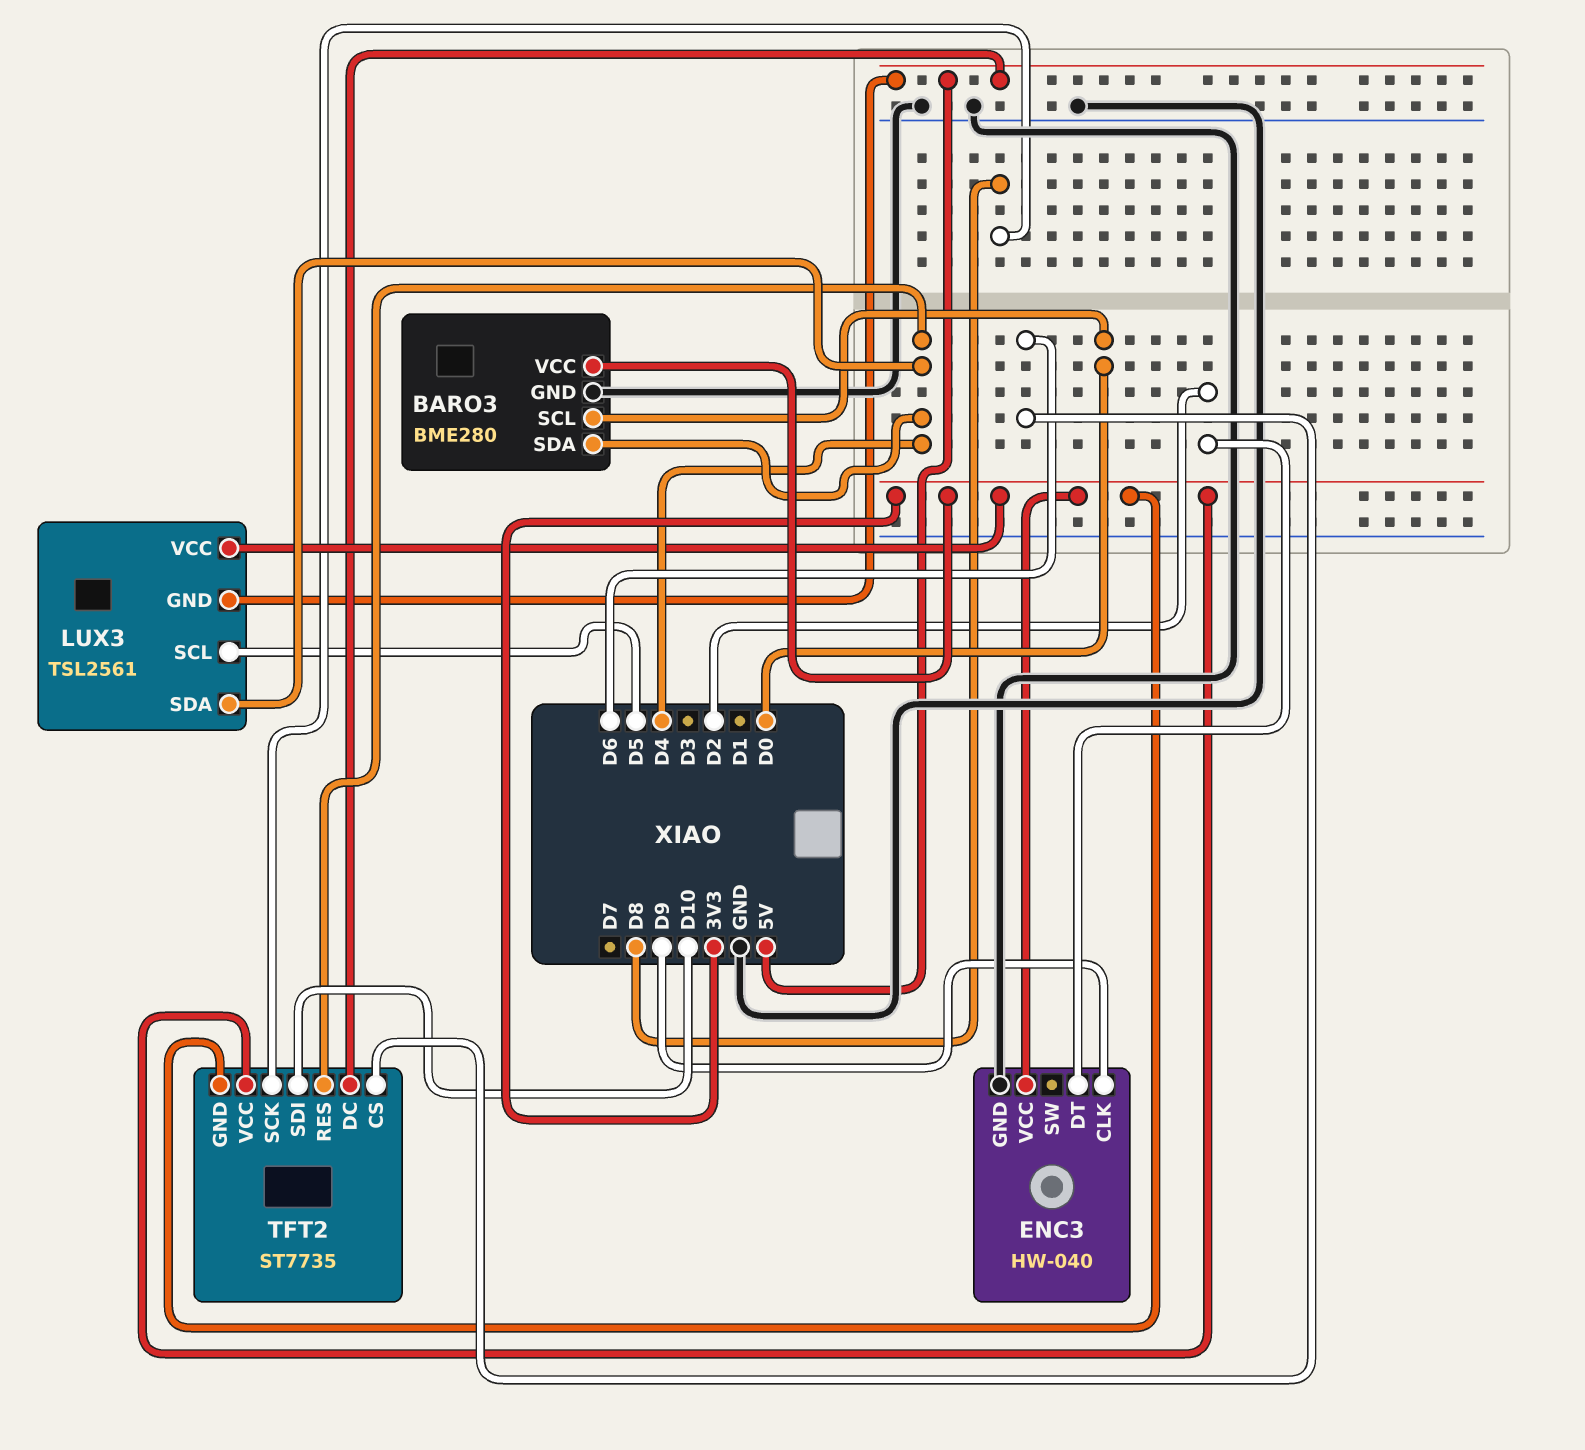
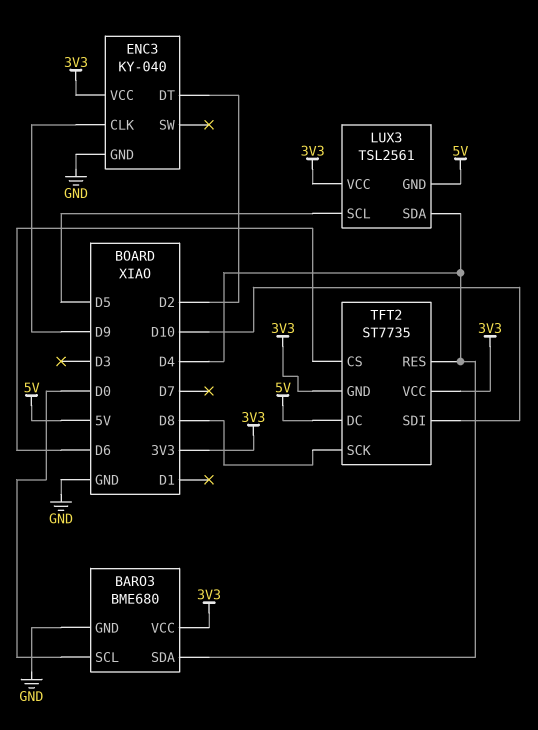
BARO3: BME280 -> BME680
ENC3: HW-040 -> KY-040

